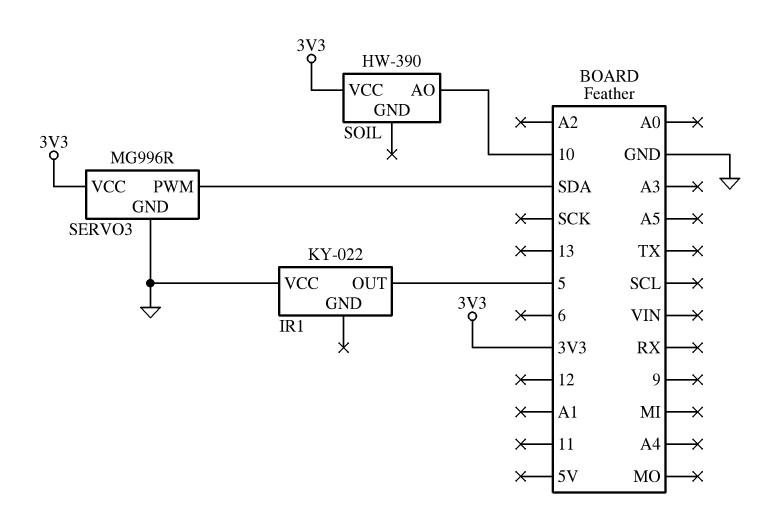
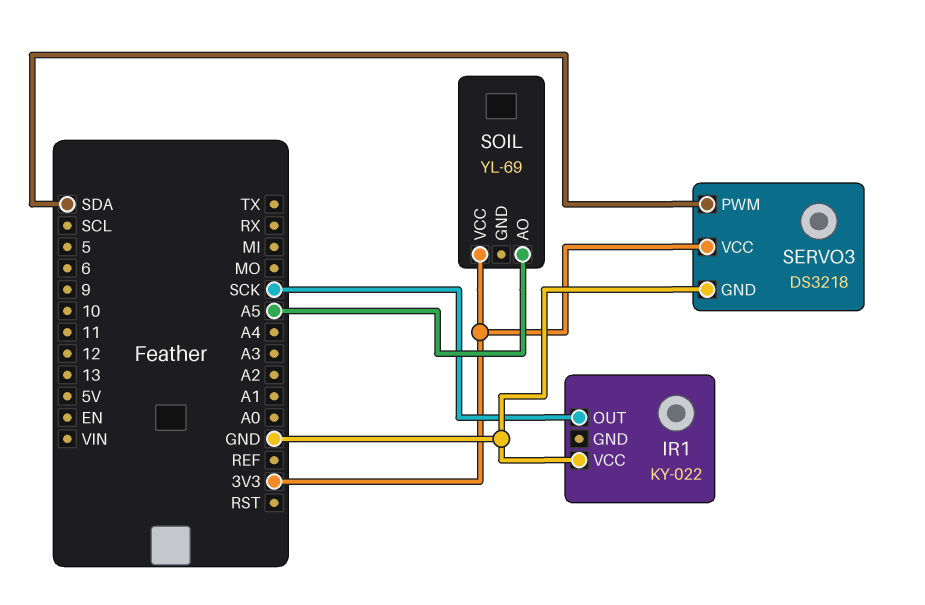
IR1 pin OUT: 5 -> SCK
SERVO3: MG996R -> DS3218
SOIL: HW-390 -> YL-69
SOIL pin AO: 10 -> A5

